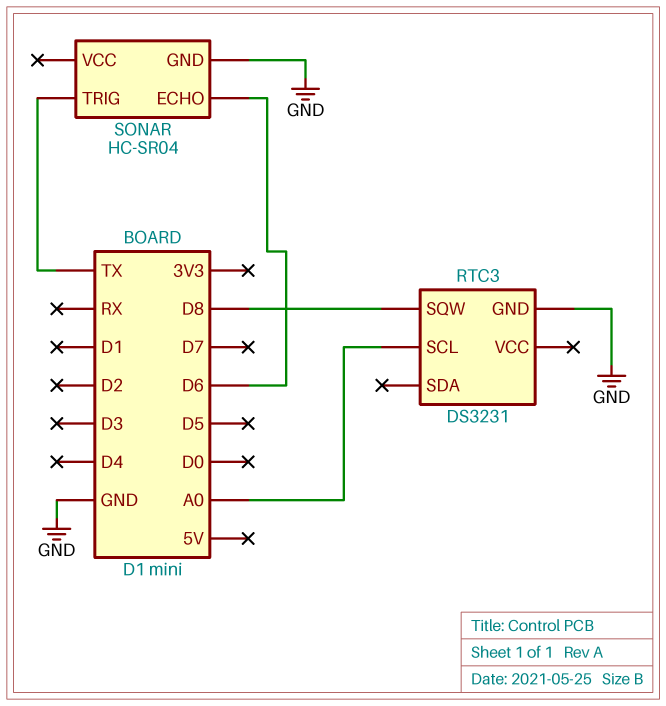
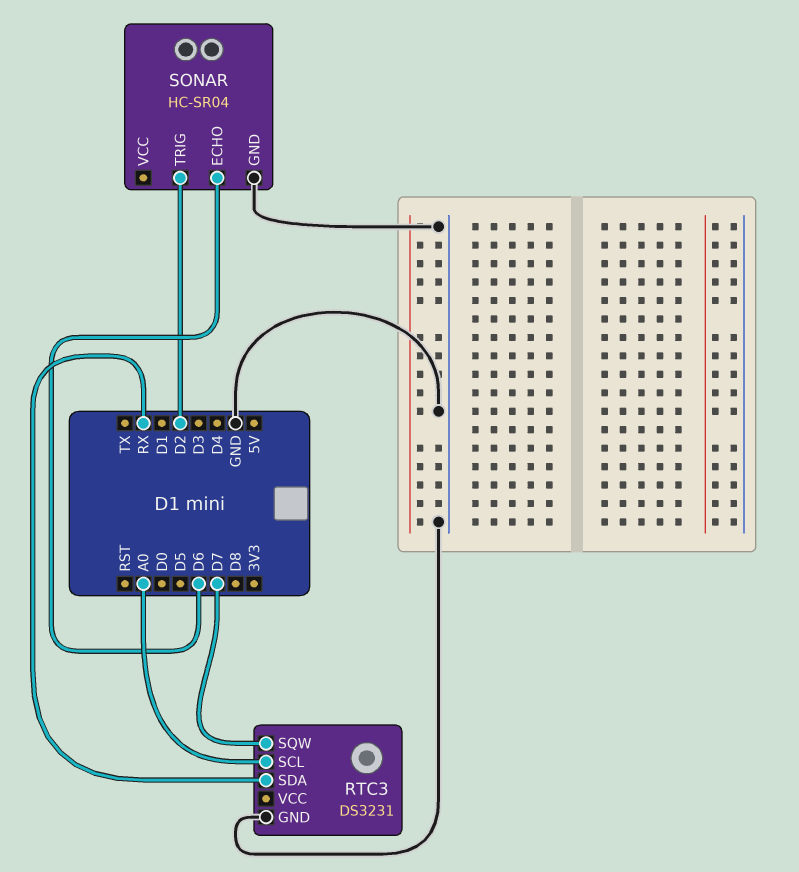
RTC3 pin SDA: none -> RX
RTC3 pin SQW: D8 -> D7
SONAR pin TRIG: TX -> D2

